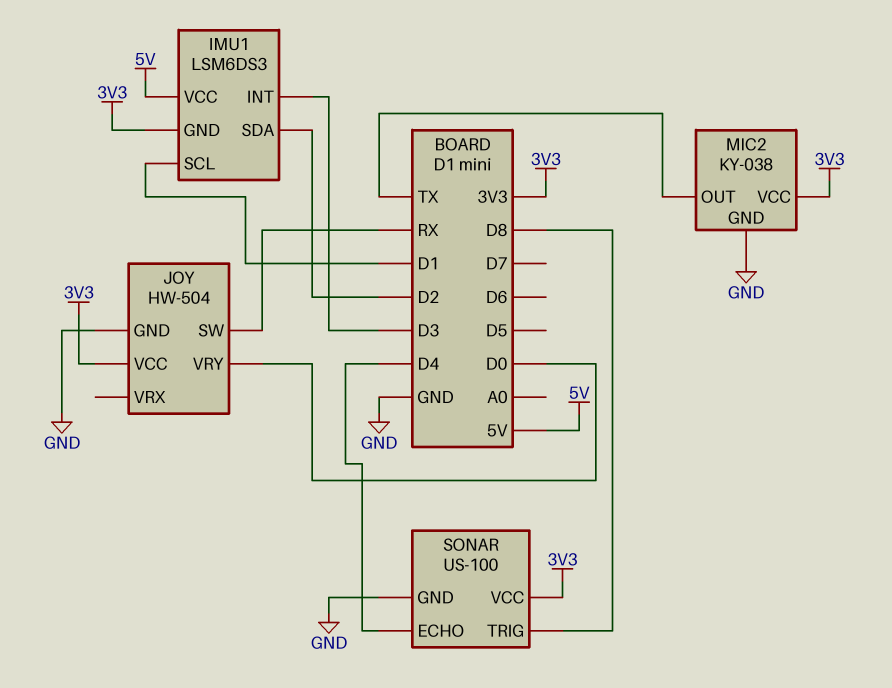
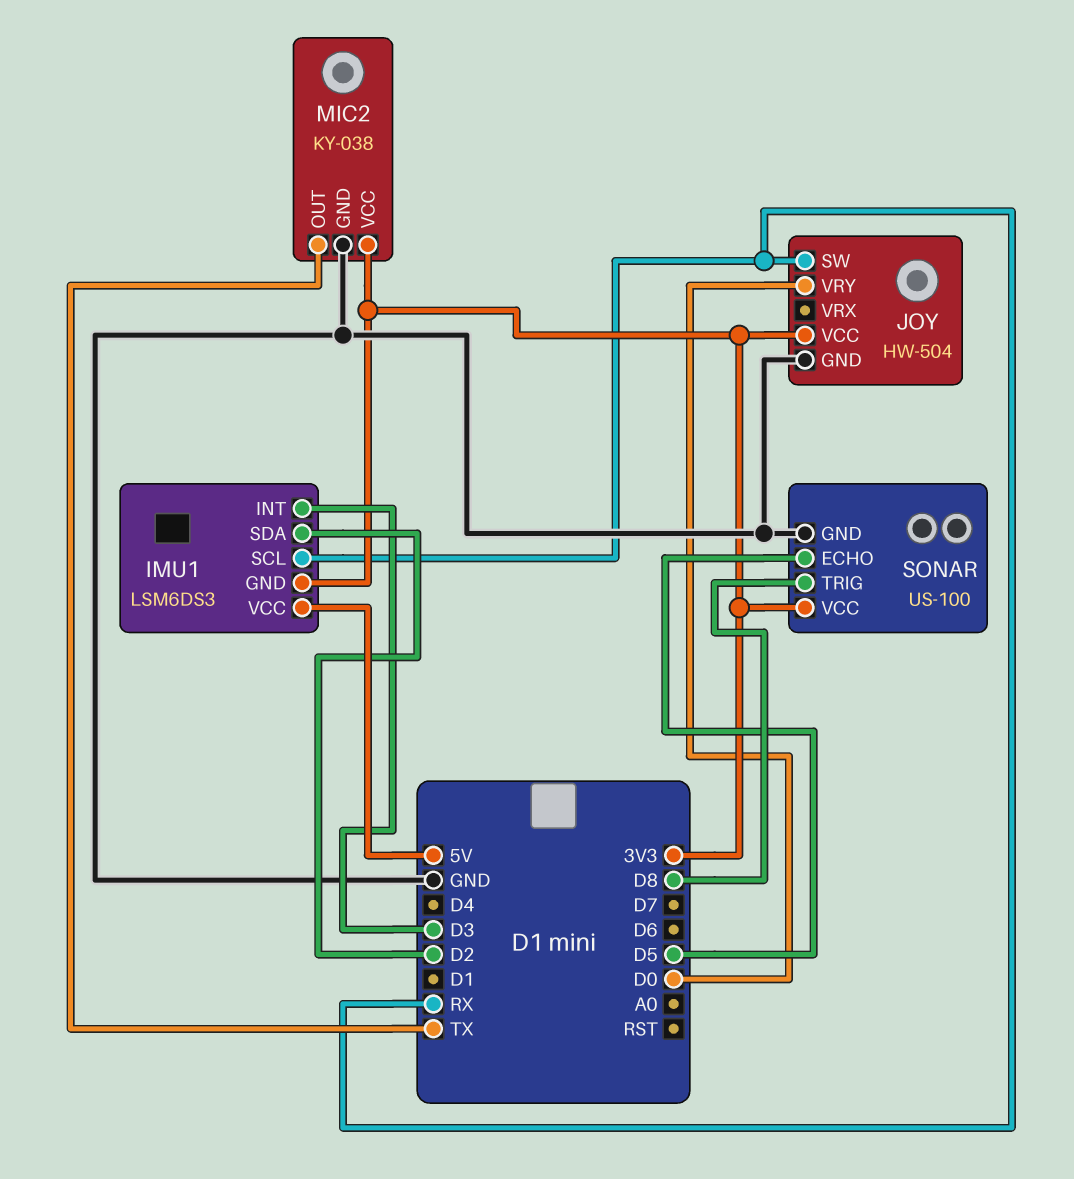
IMU1 pin SCL: D1 -> RX
SONAR pin ECHO: D4 -> D5

